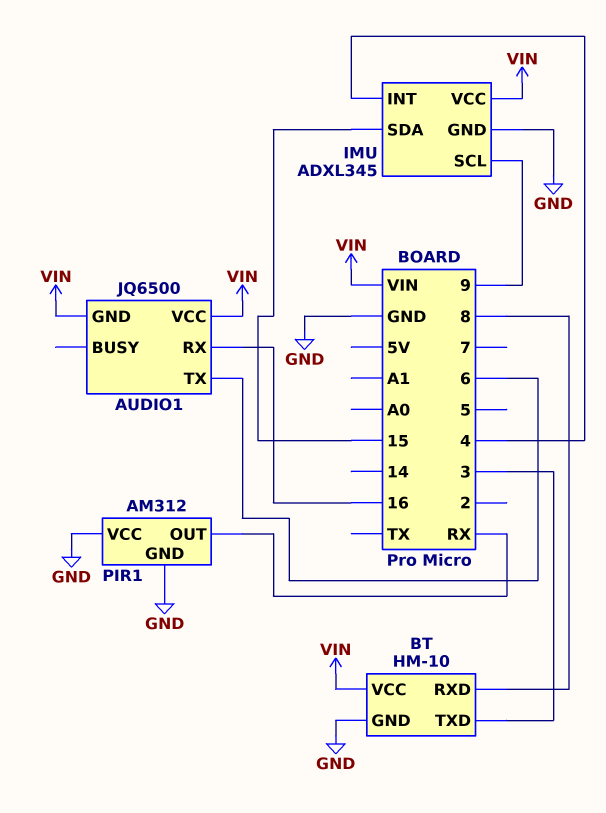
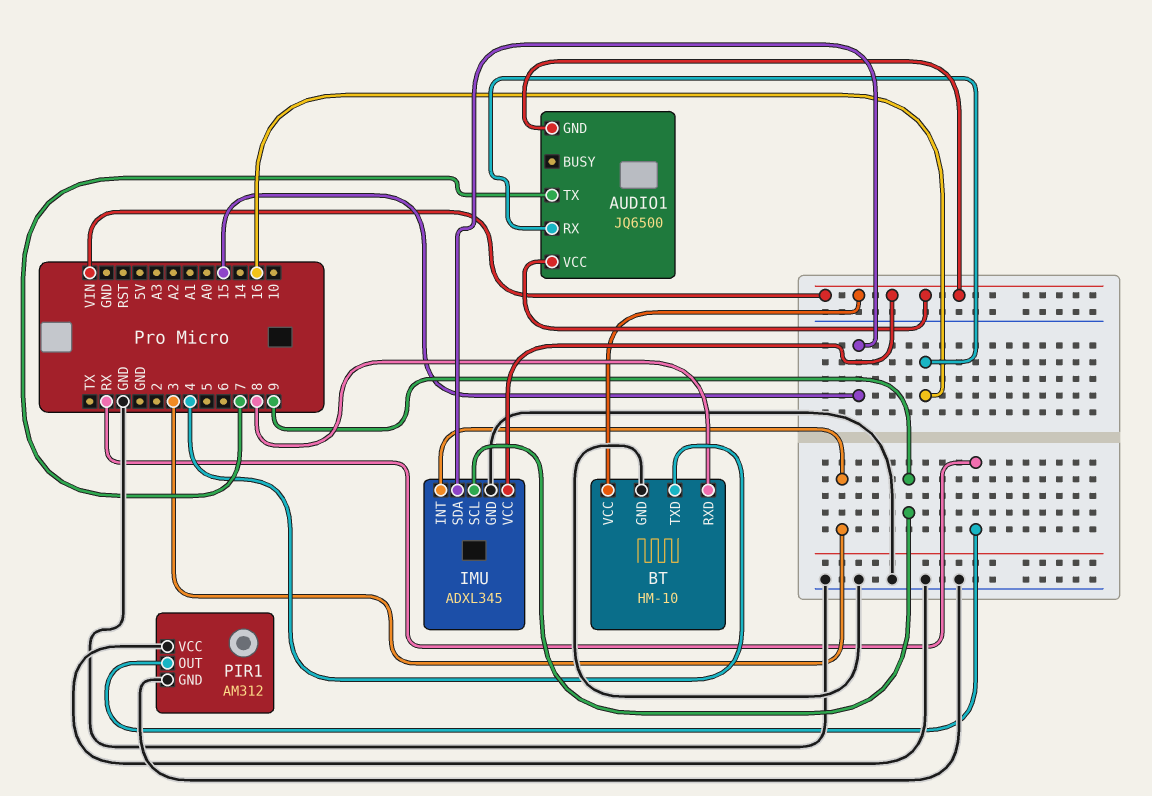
AUDIO1 pin TX: 6 -> 7
BT pin TXD: 3 -> 4
IMU pin INT: 4 -> 3

